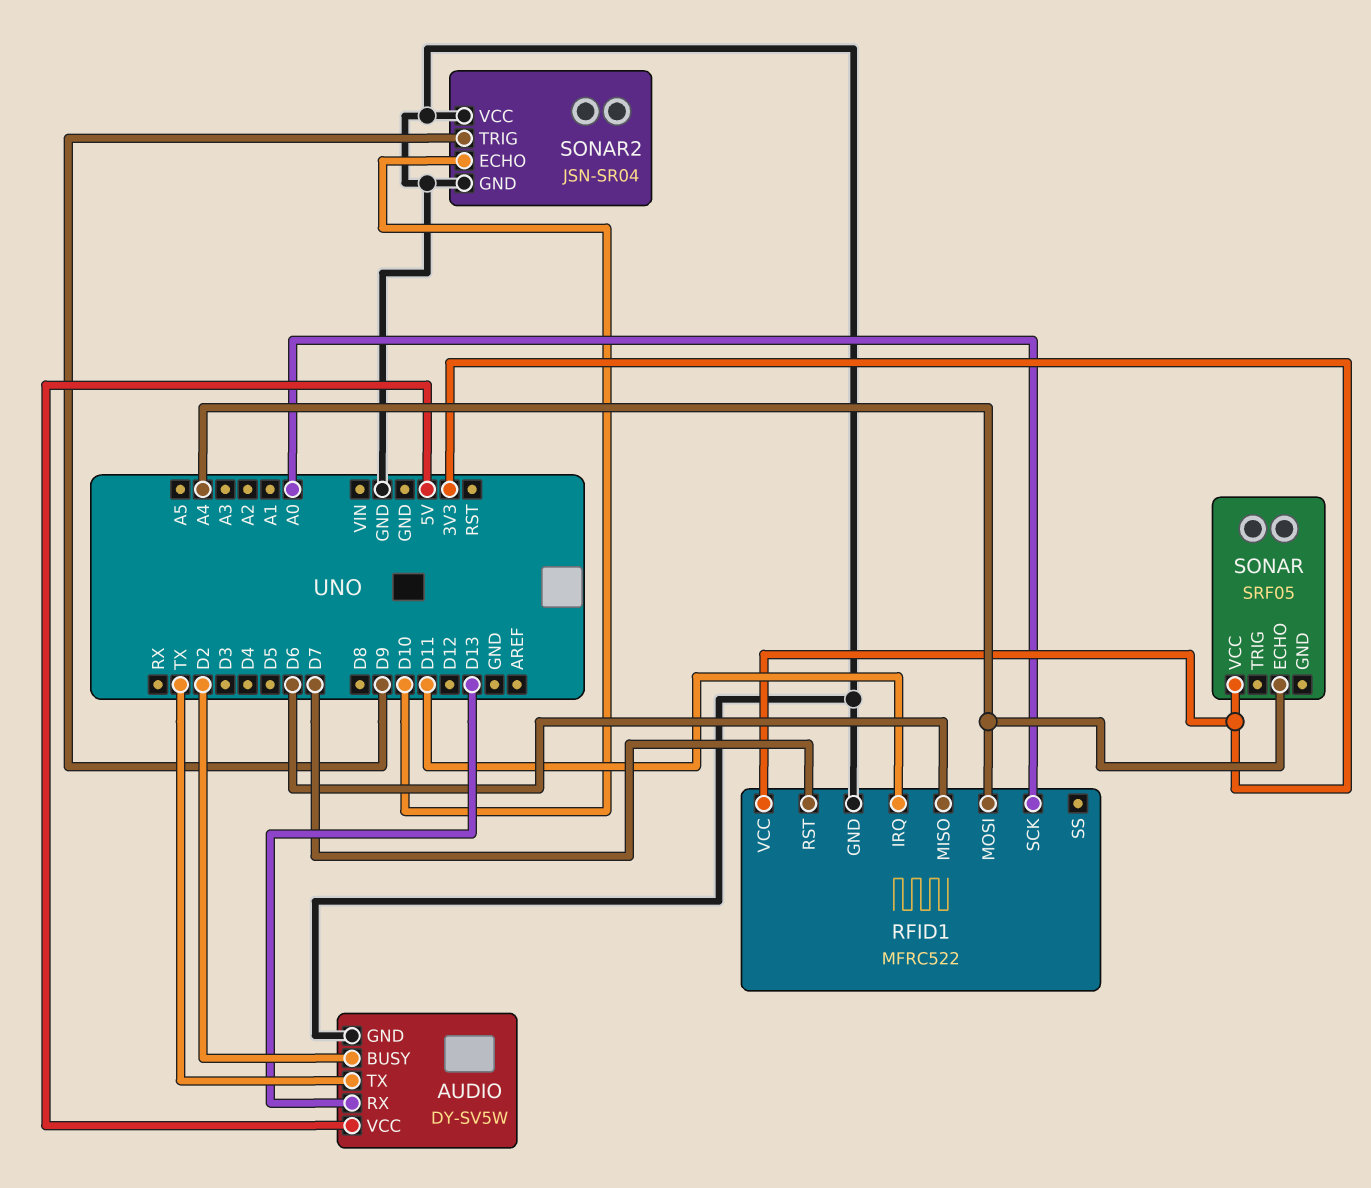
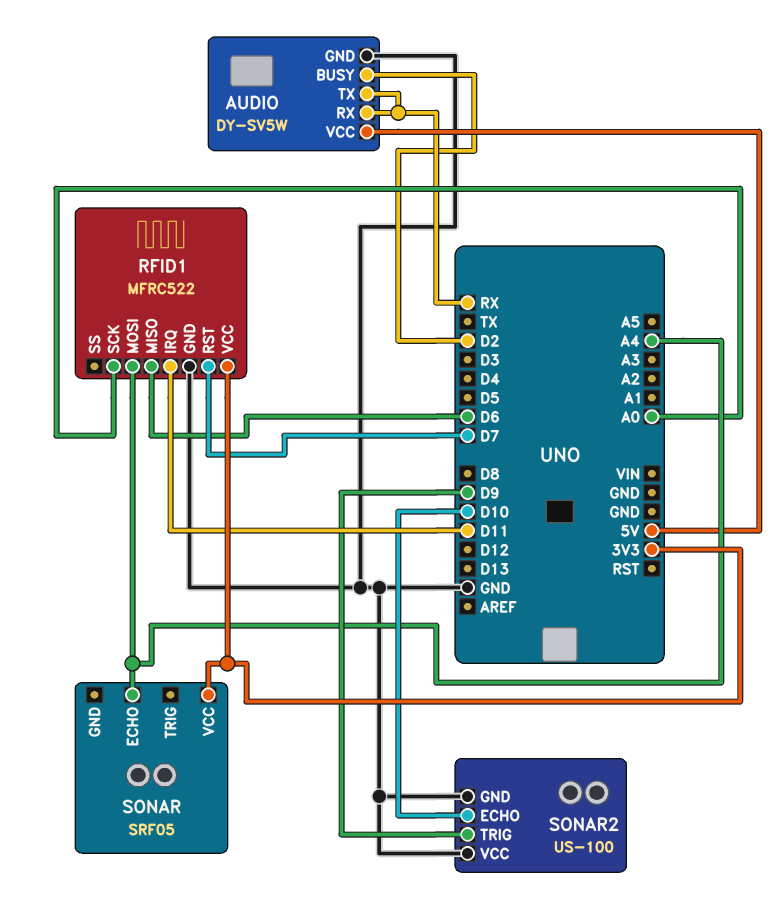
AUDIO pin RX: D13 -> RX
AUDIO pin TX: TX -> RX
SONAR2: JSN-SR04 -> US-100

